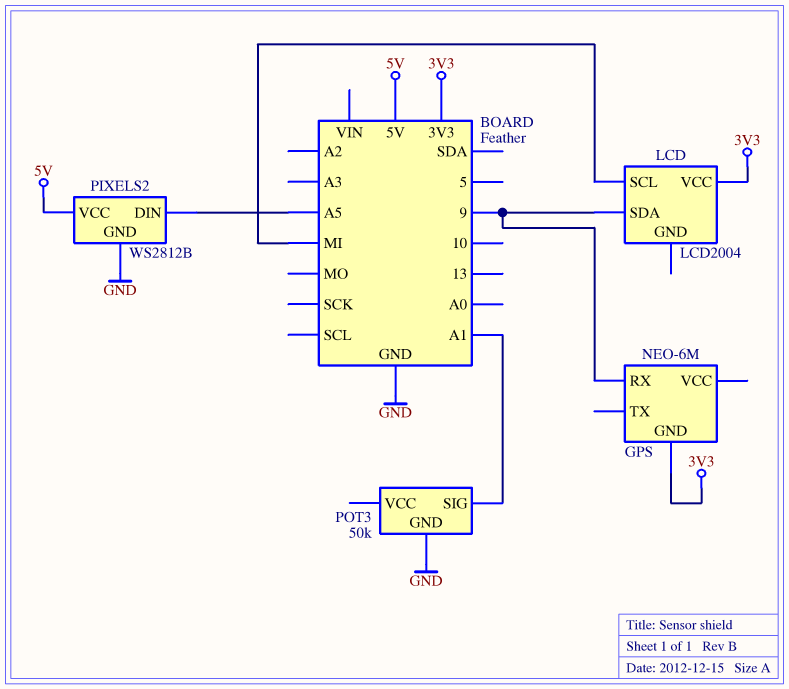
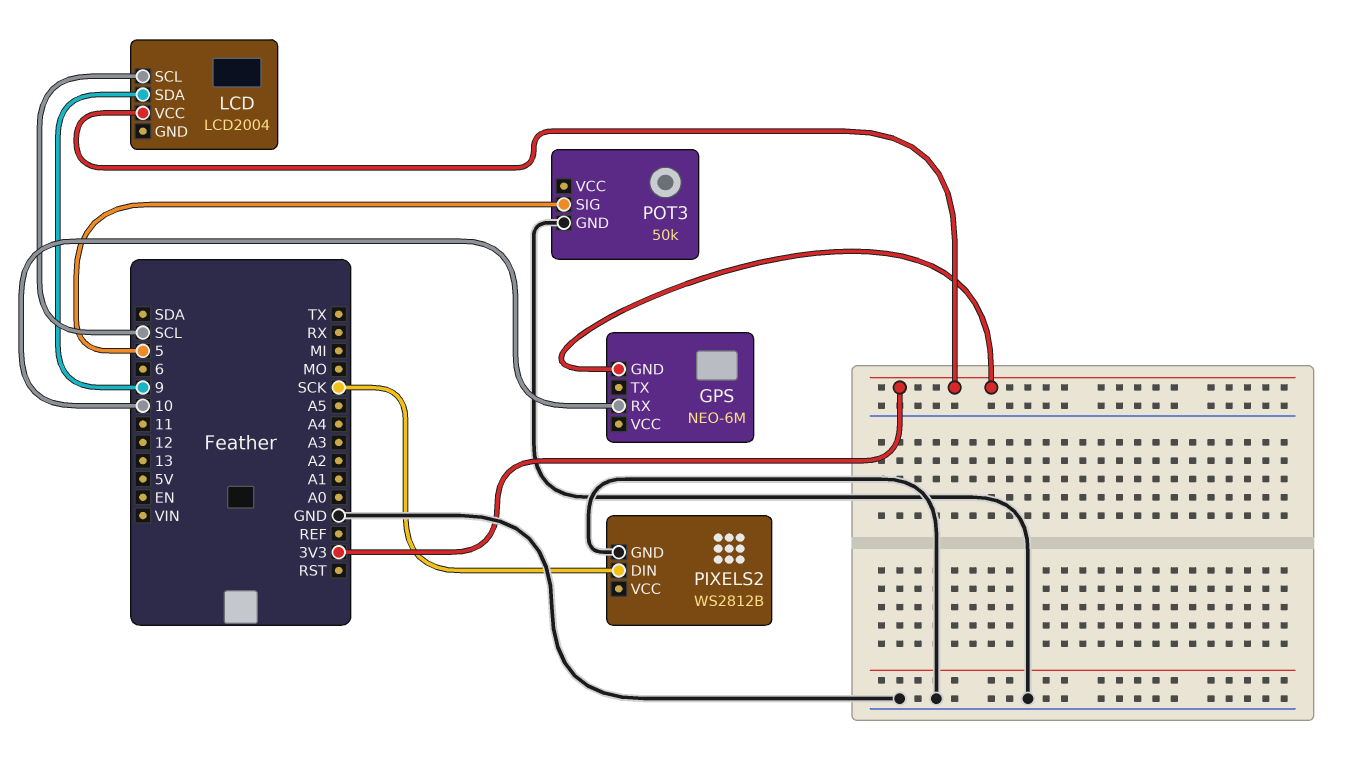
GPS pin RX: 9 -> 10
LCD pin SCL: MI -> SCL
PIXELS2 pin DIN: A5 -> SCK
PIXELS2 pin VCC: 5V -> none
POT3 pin SIG: A1 -> 5

